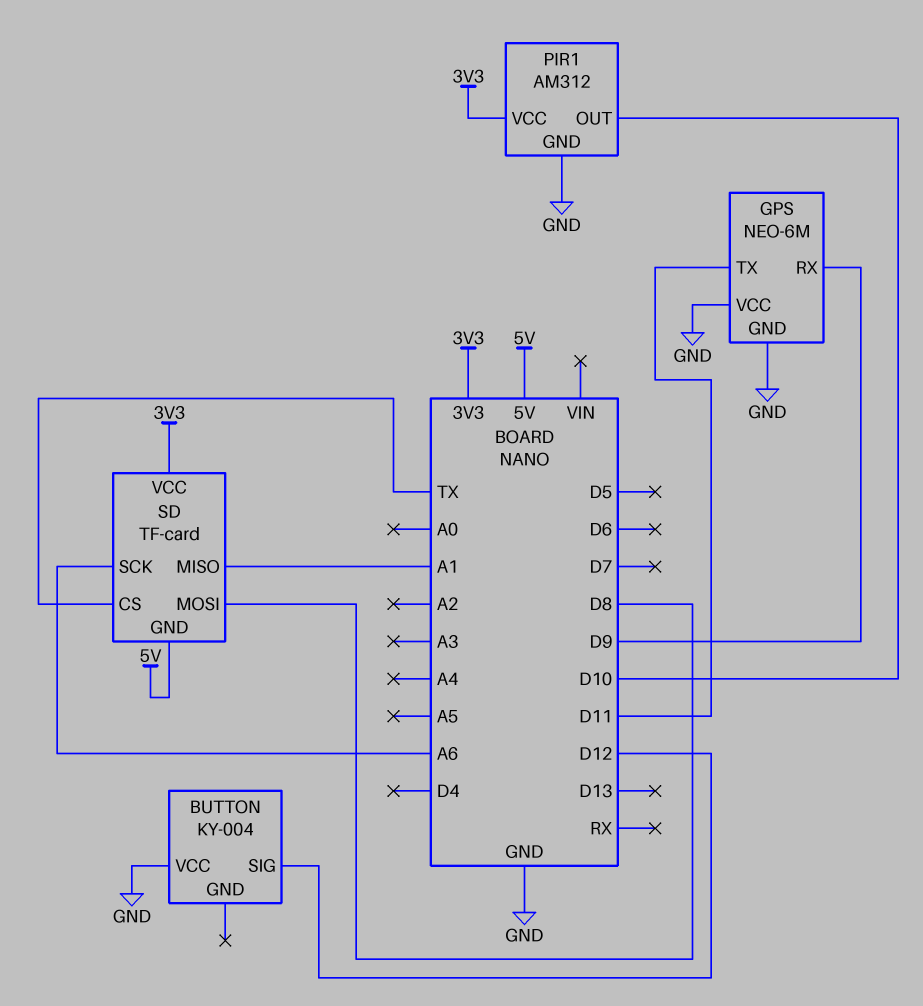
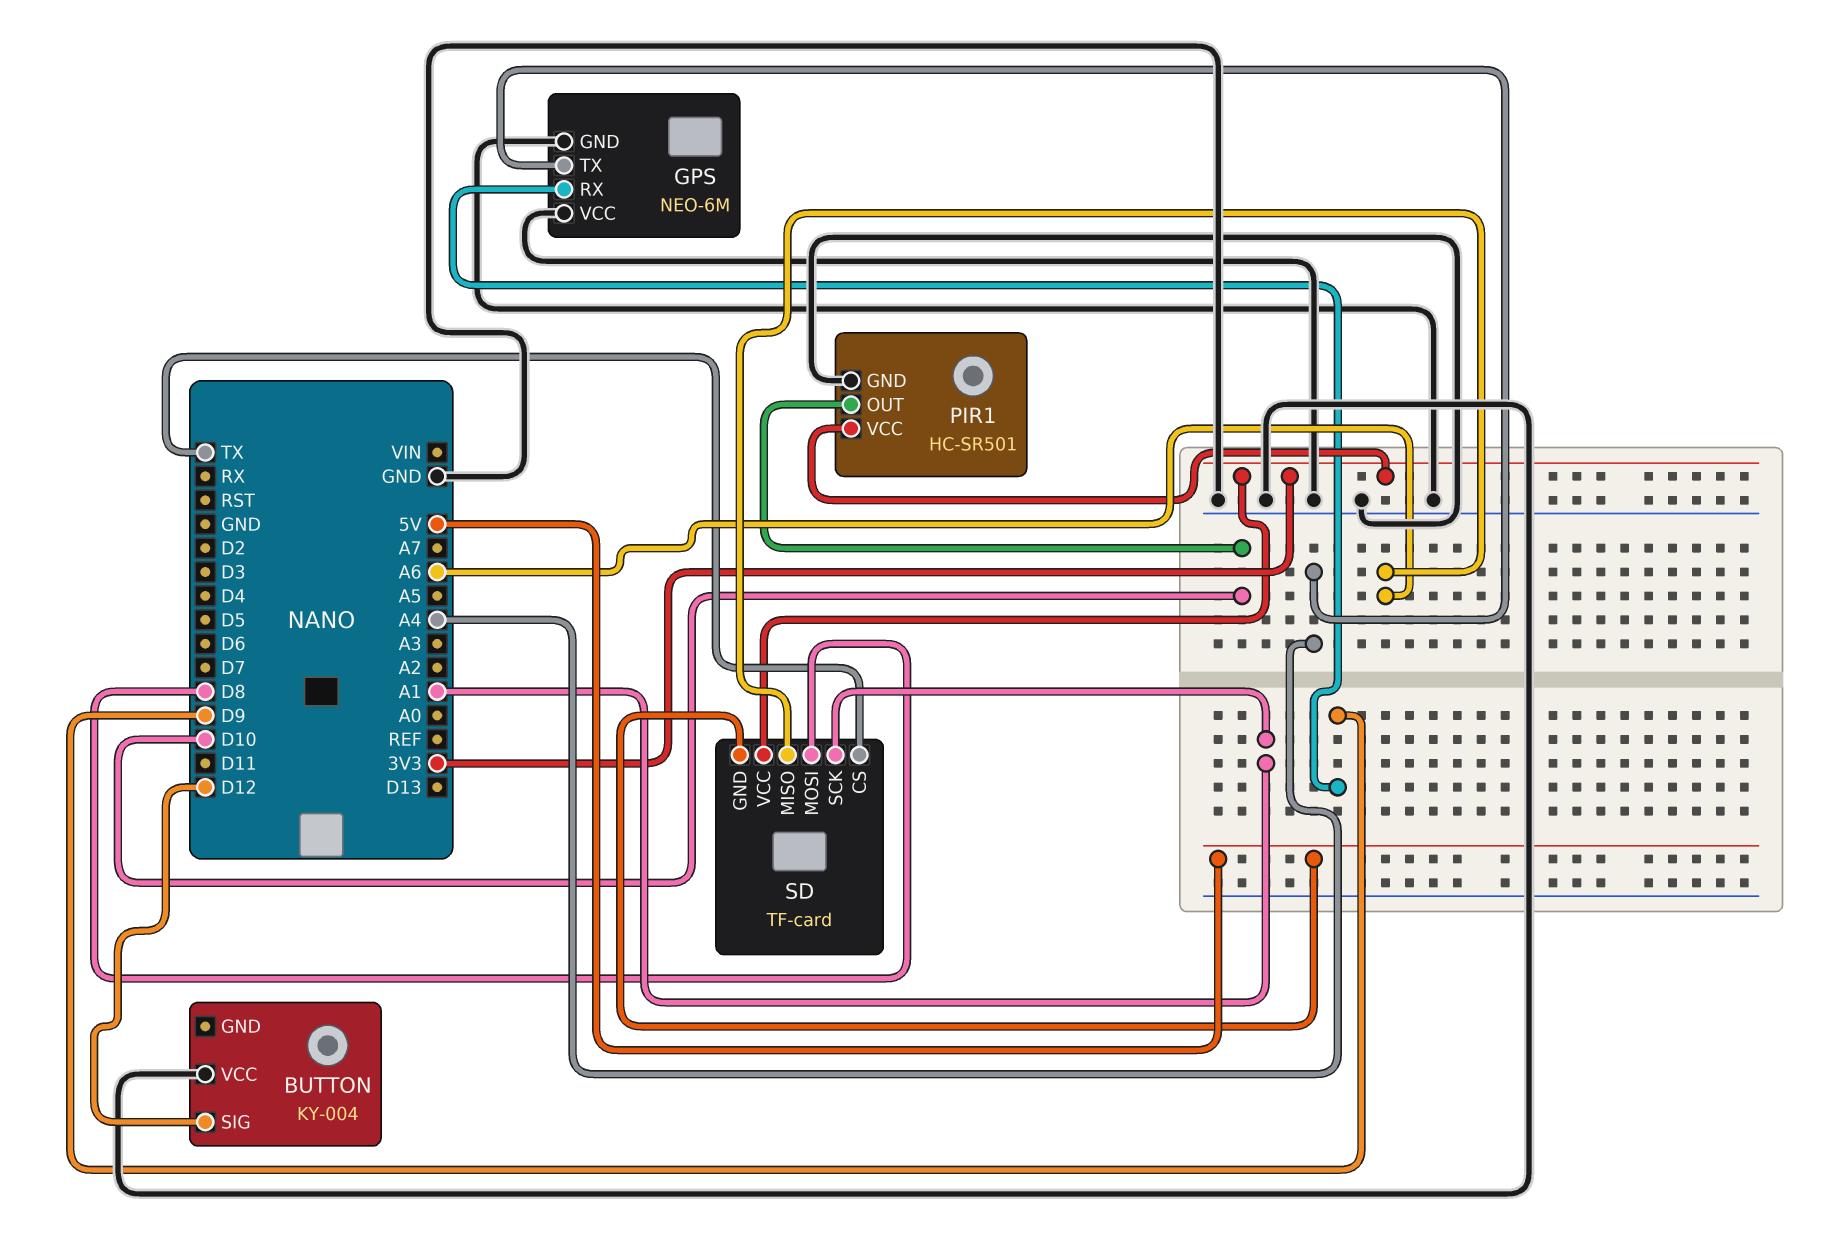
GPS pin TX: D11 -> A4
PIR1: AM312 -> HC-SR501
SD pin MISO: A1 -> A6
SD pin SCK: A6 -> A1

